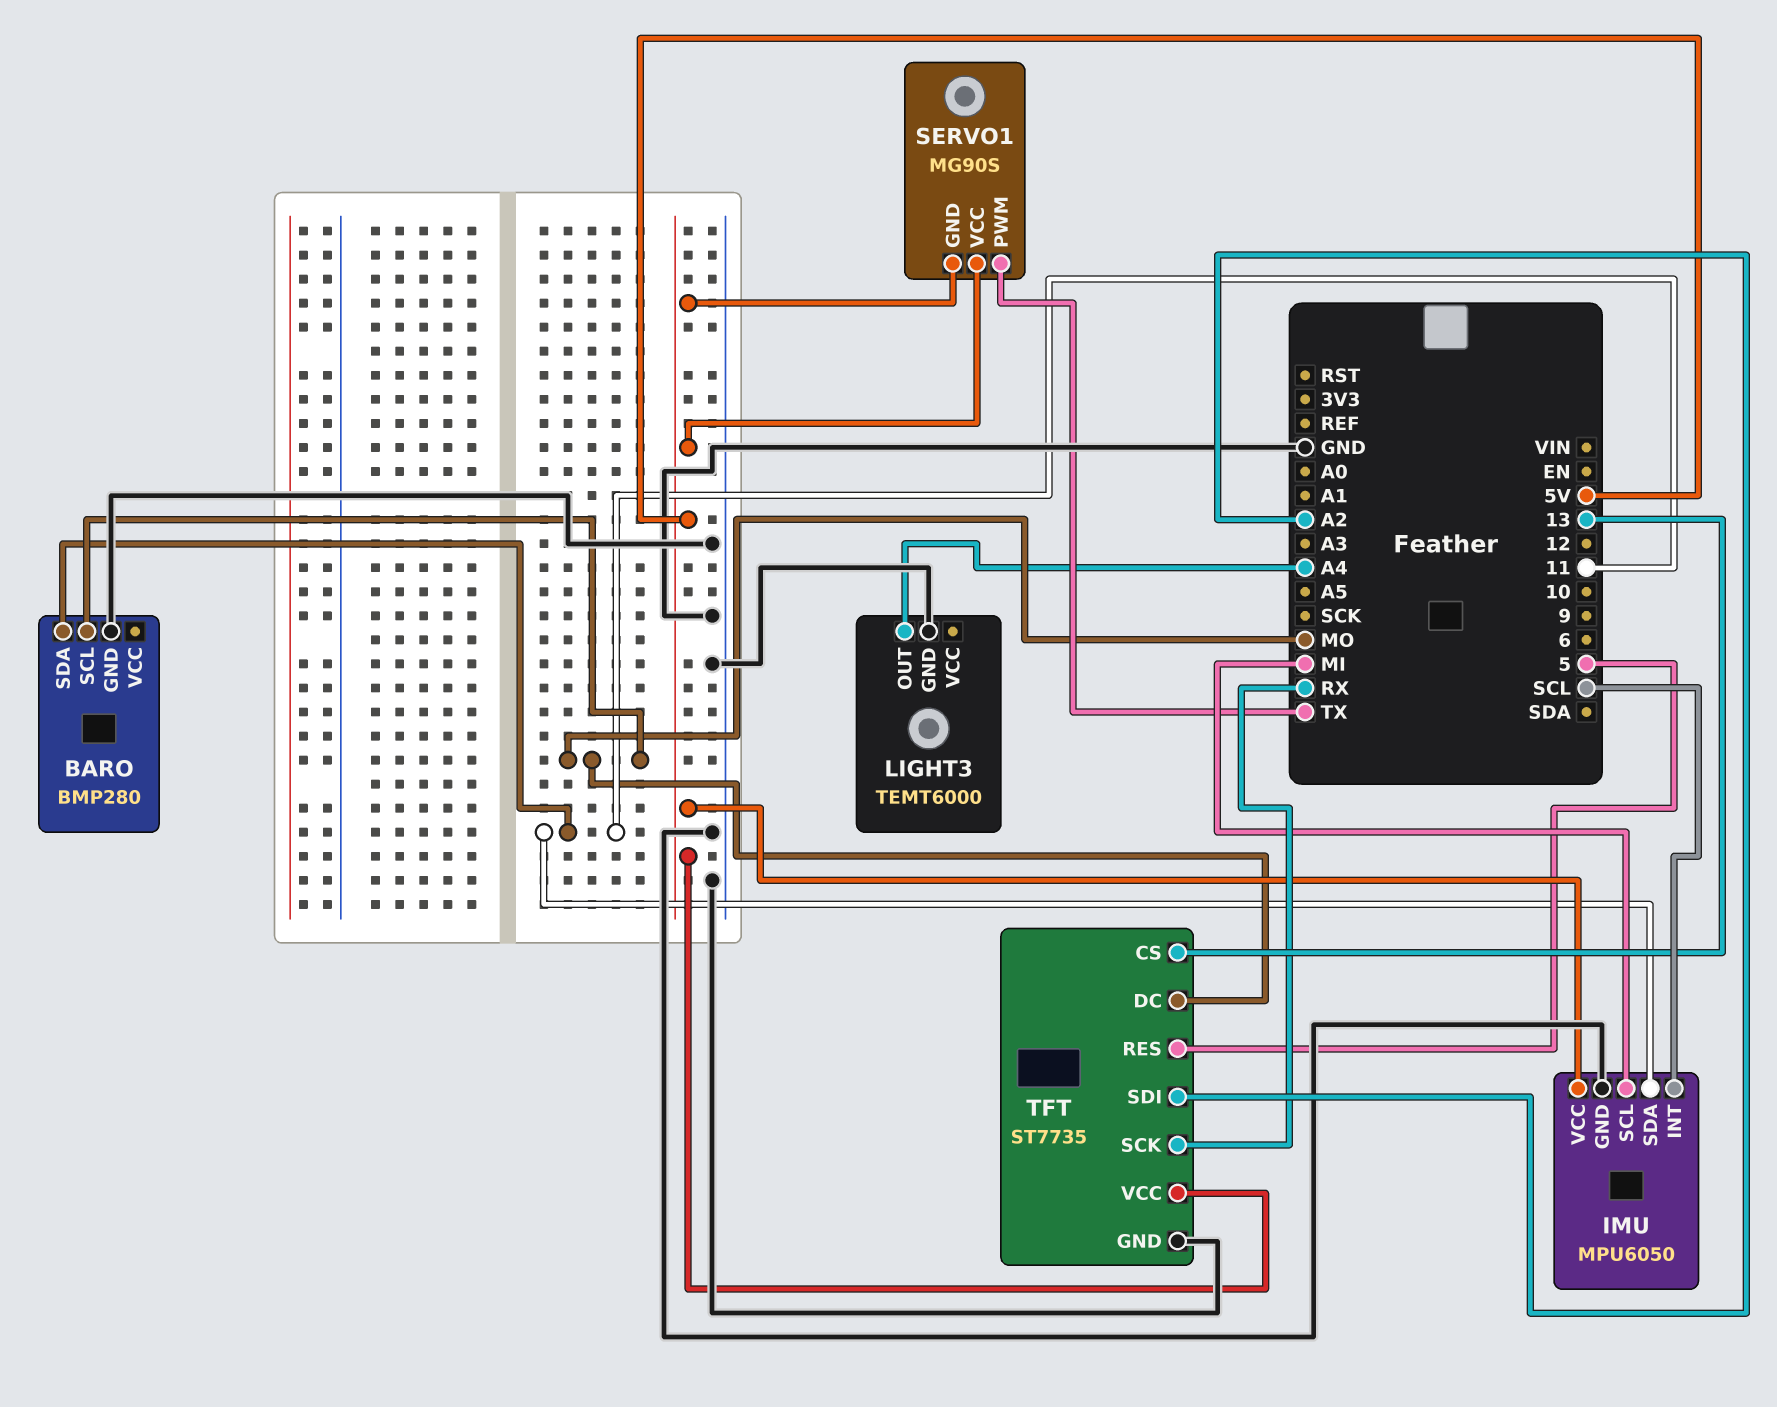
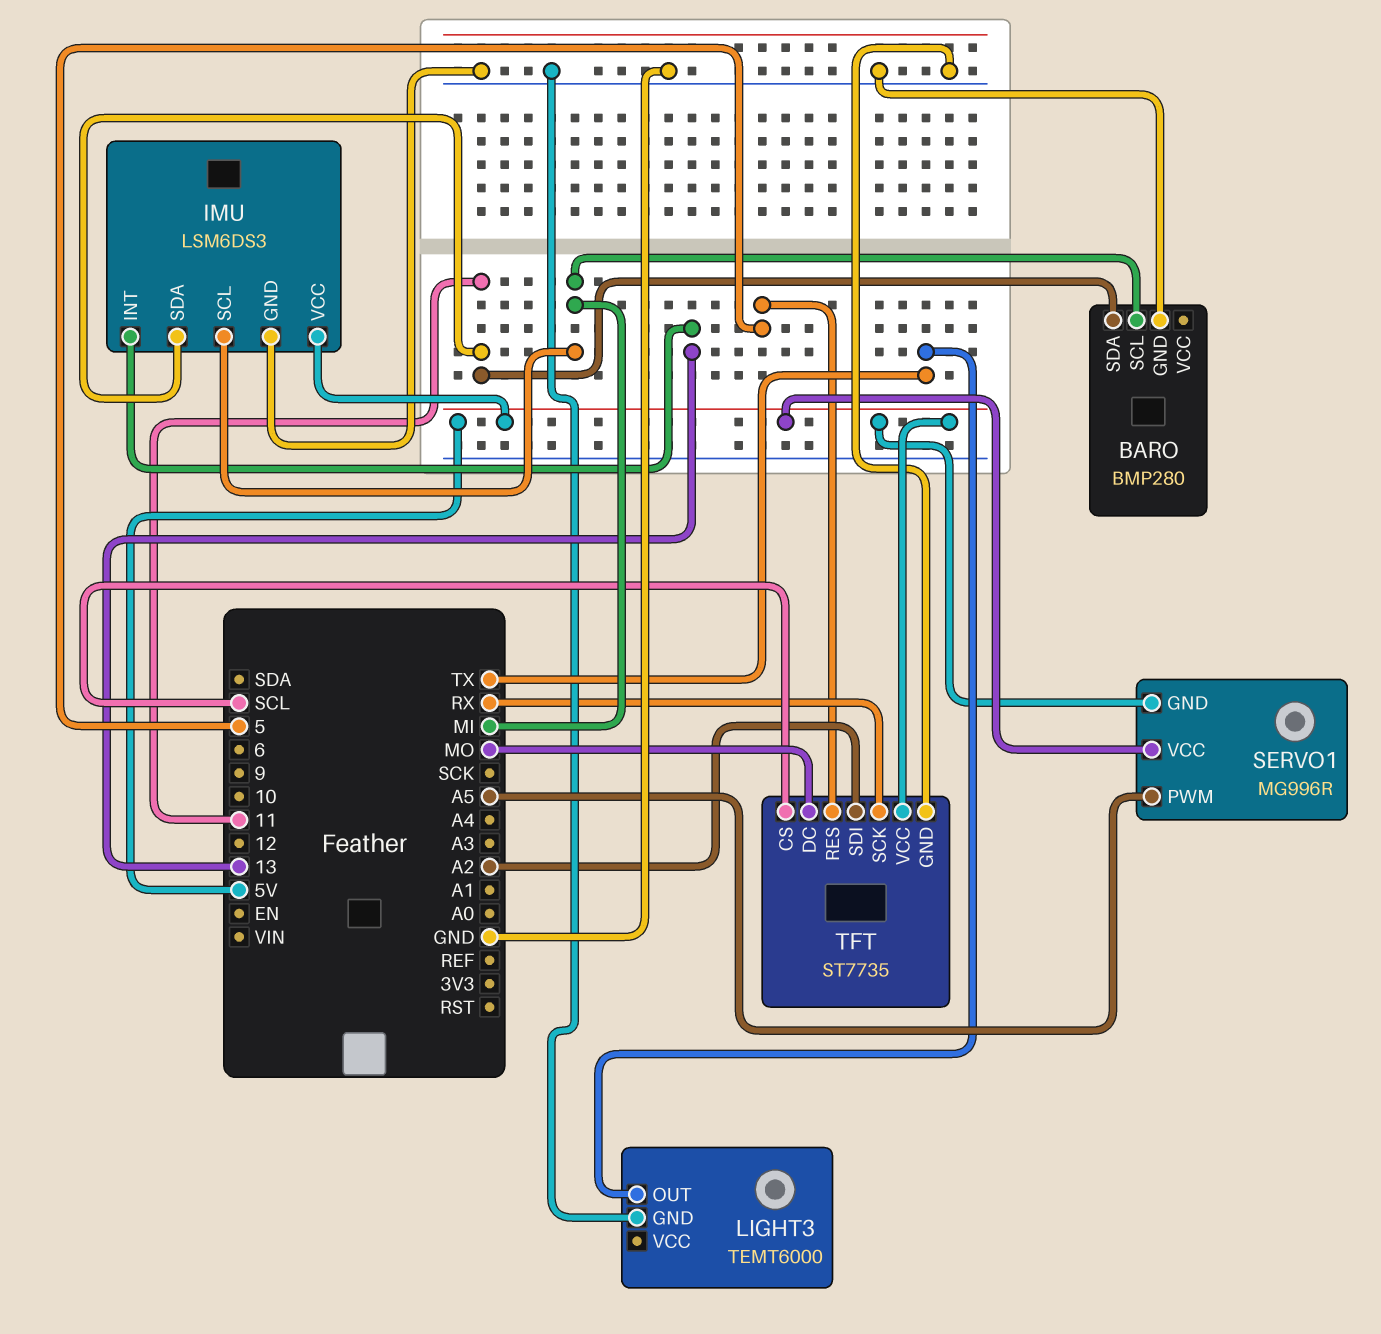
BARO pin SCL: MO -> MI
IMU: MPU6050 -> LSM6DS3
IMU pin INT: SCL -> 13
LIGHT3 pin OUT: A4 -> TX
SERVO1: MG90S -> MG996R
SERVO1 pin PWM: TX -> A5
TFT pin CS: 13 -> SCL

